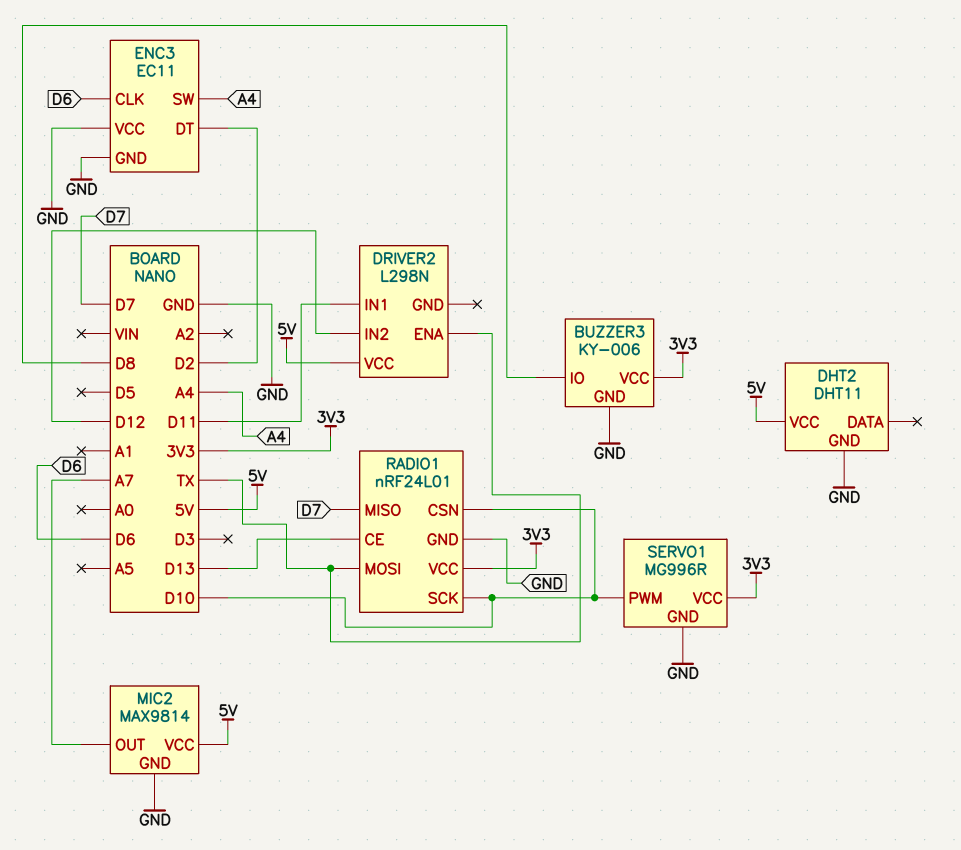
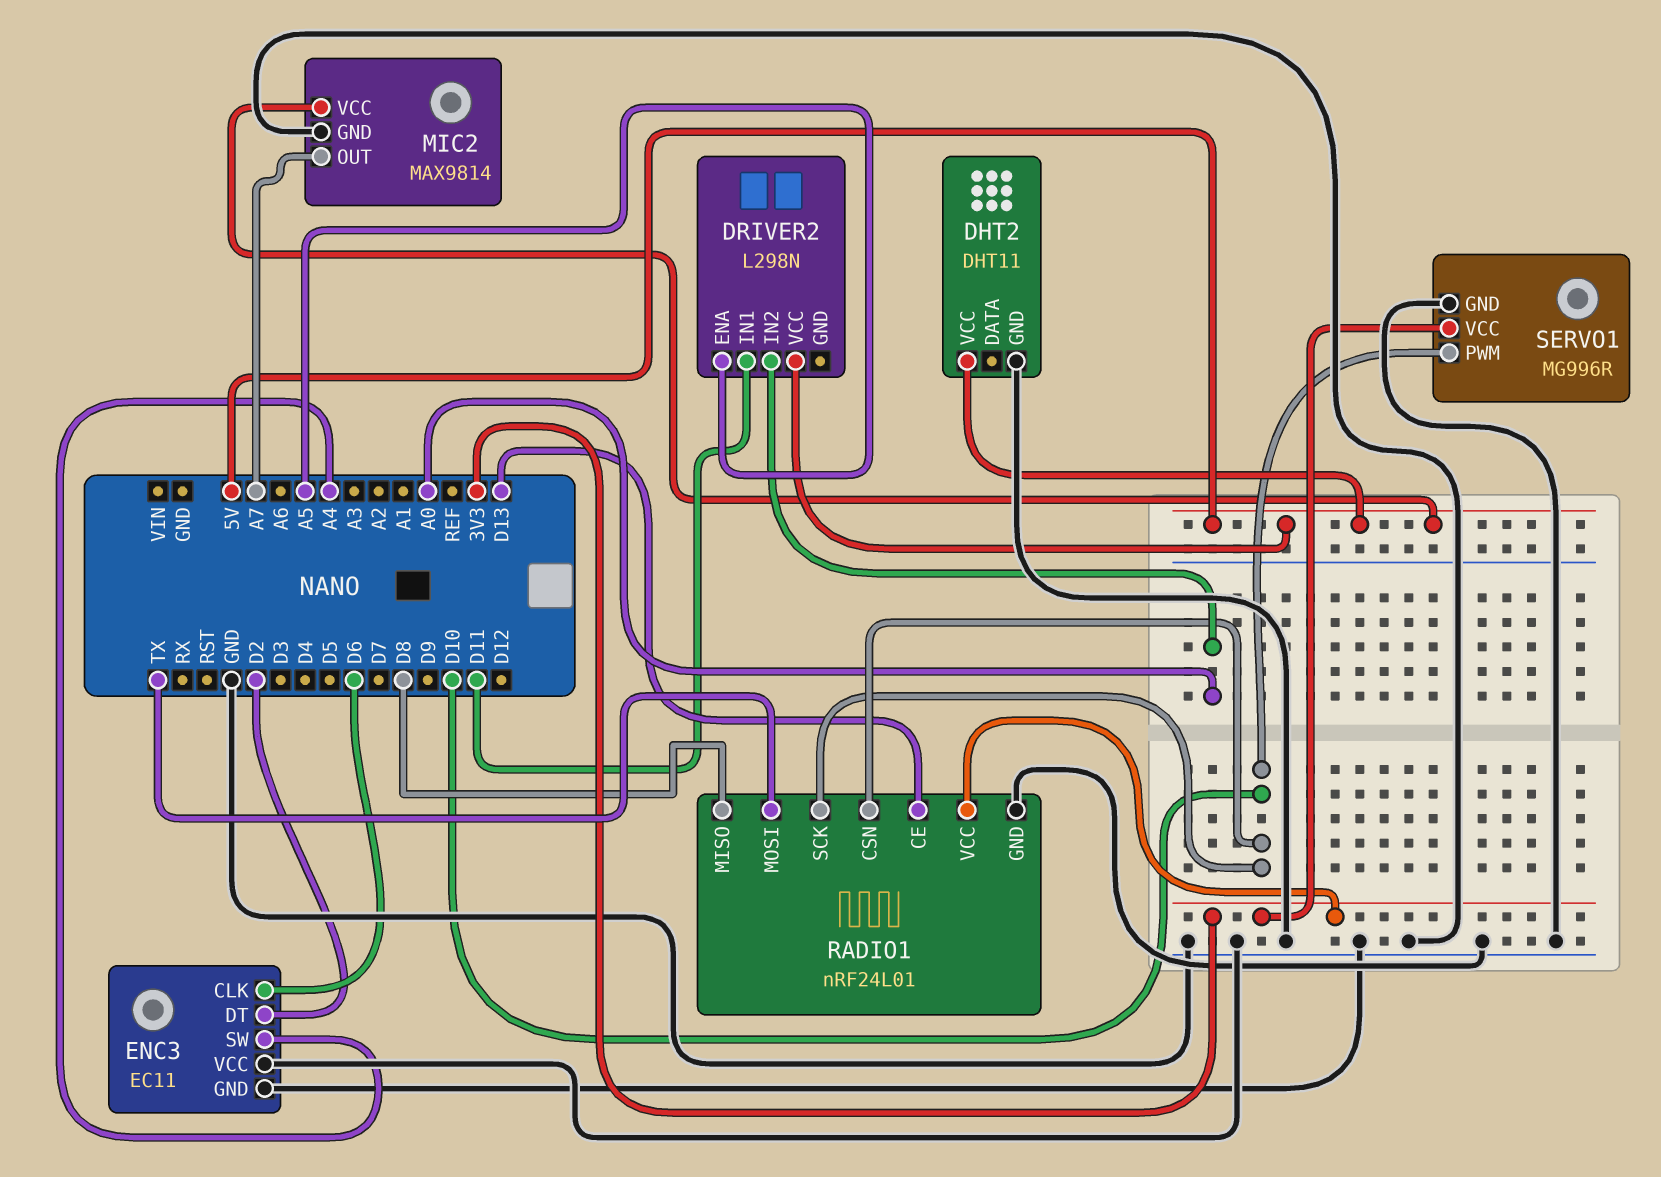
BUZZER3: KY-006 -> none
BUZZER3 pin GND: GND -> none
BUZZER3 pin IO: D8 -> none
BUZZER3 pin VCC: 3V3 -> none
DRIVER2 pin ENA: TX -> A5
DRIVER2 pin IN2: D12 -> A0
RADIO1 pin MISO: D7 -> D8

